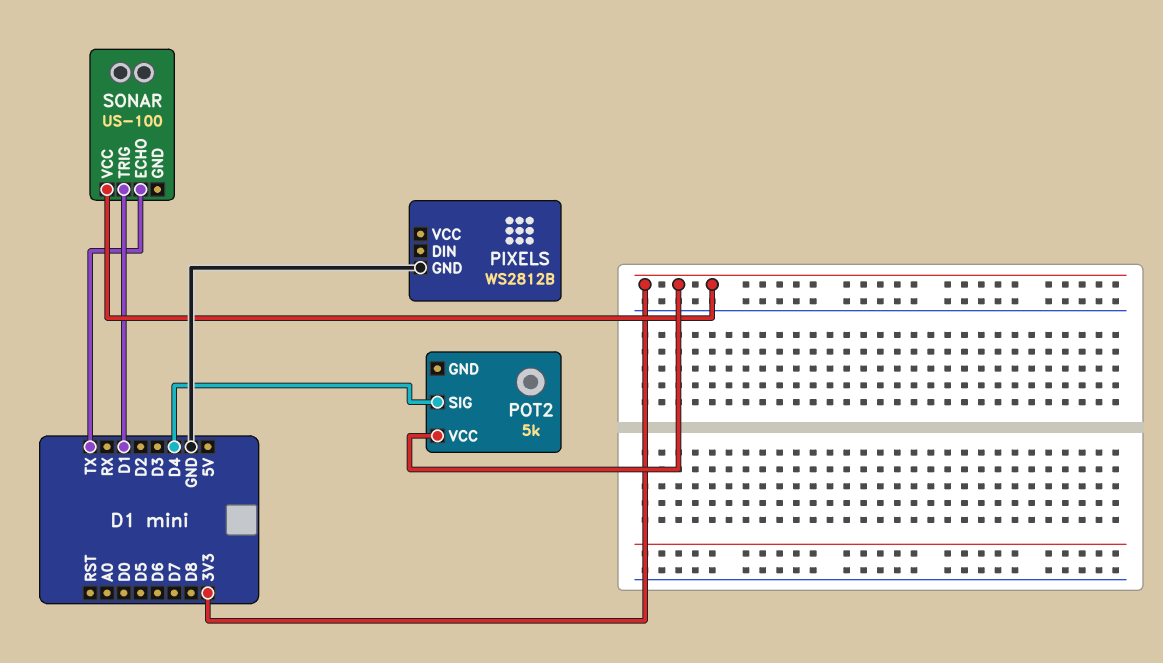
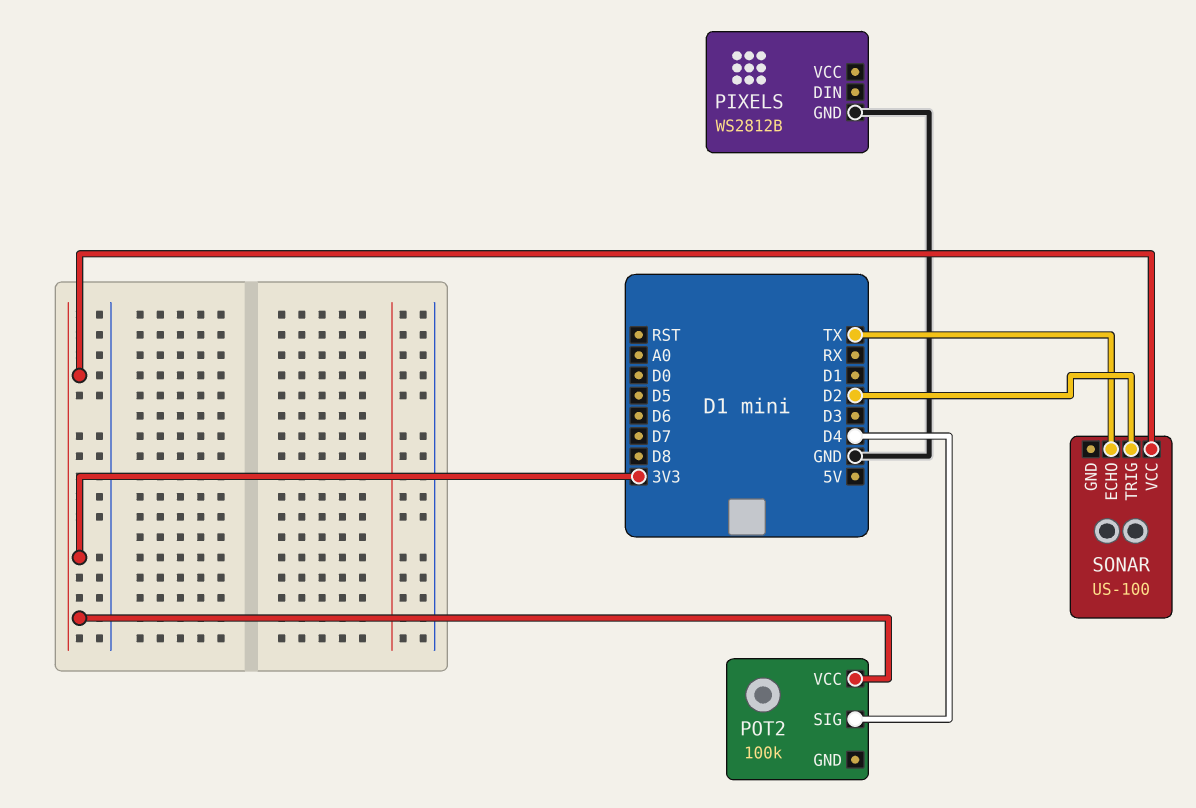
POT2: 5k -> 100k
SONAR pin TRIG: D1 -> D2

